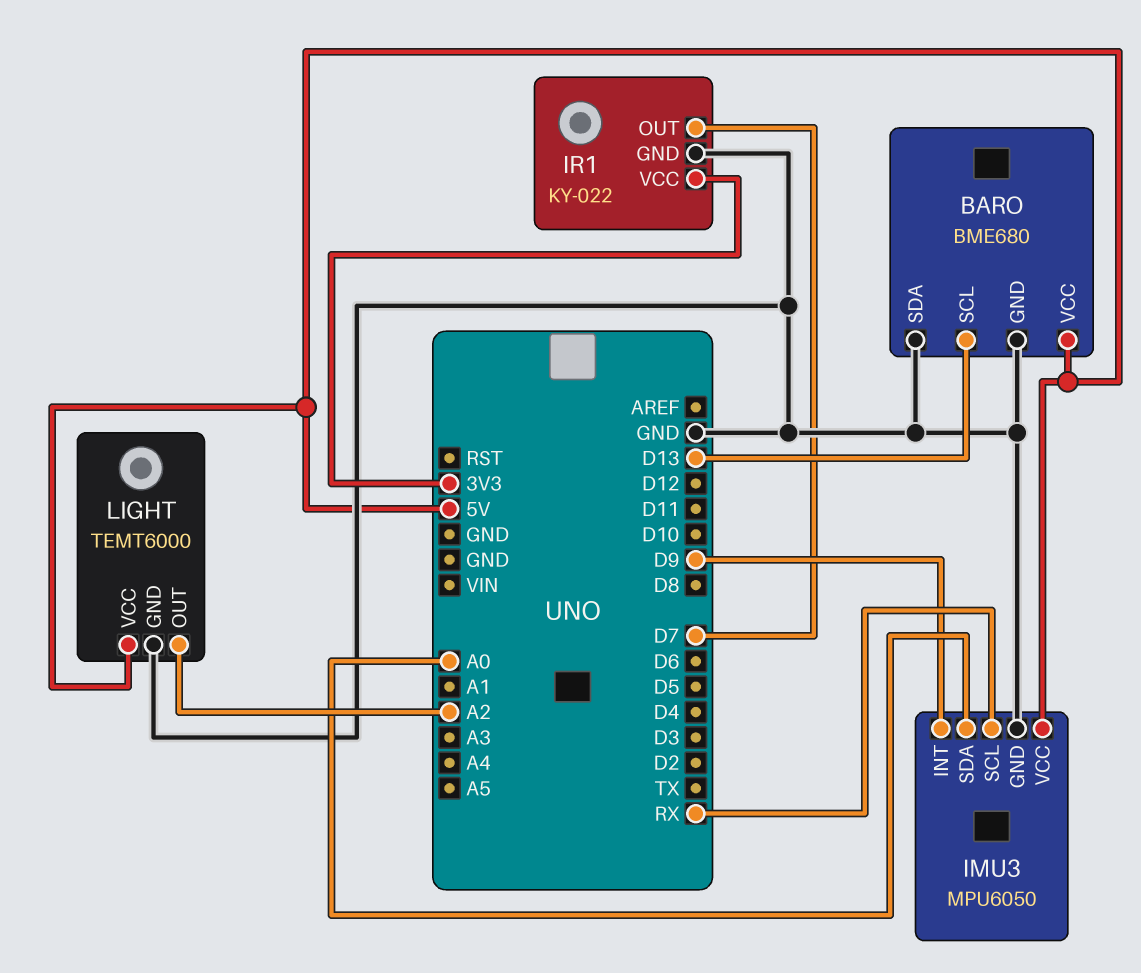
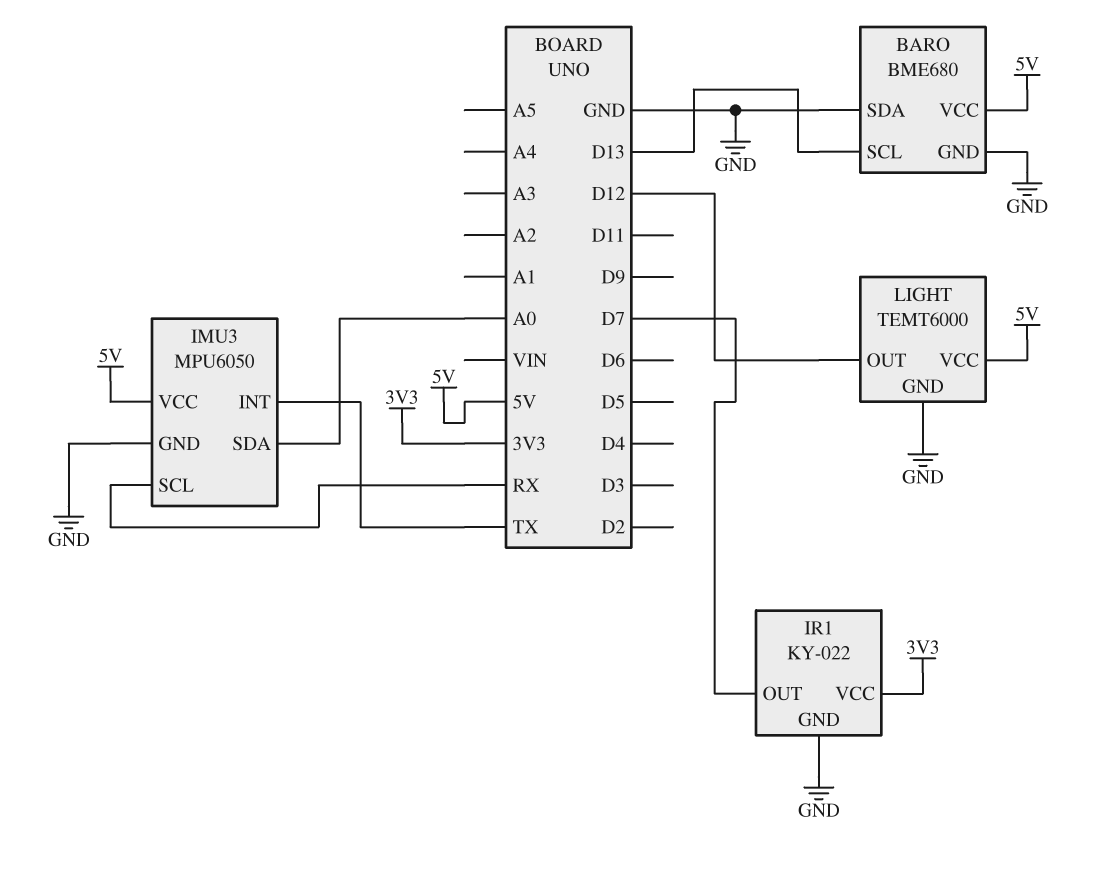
IMU3 pin INT: D9 -> TX
LIGHT pin OUT: A2 -> D12

